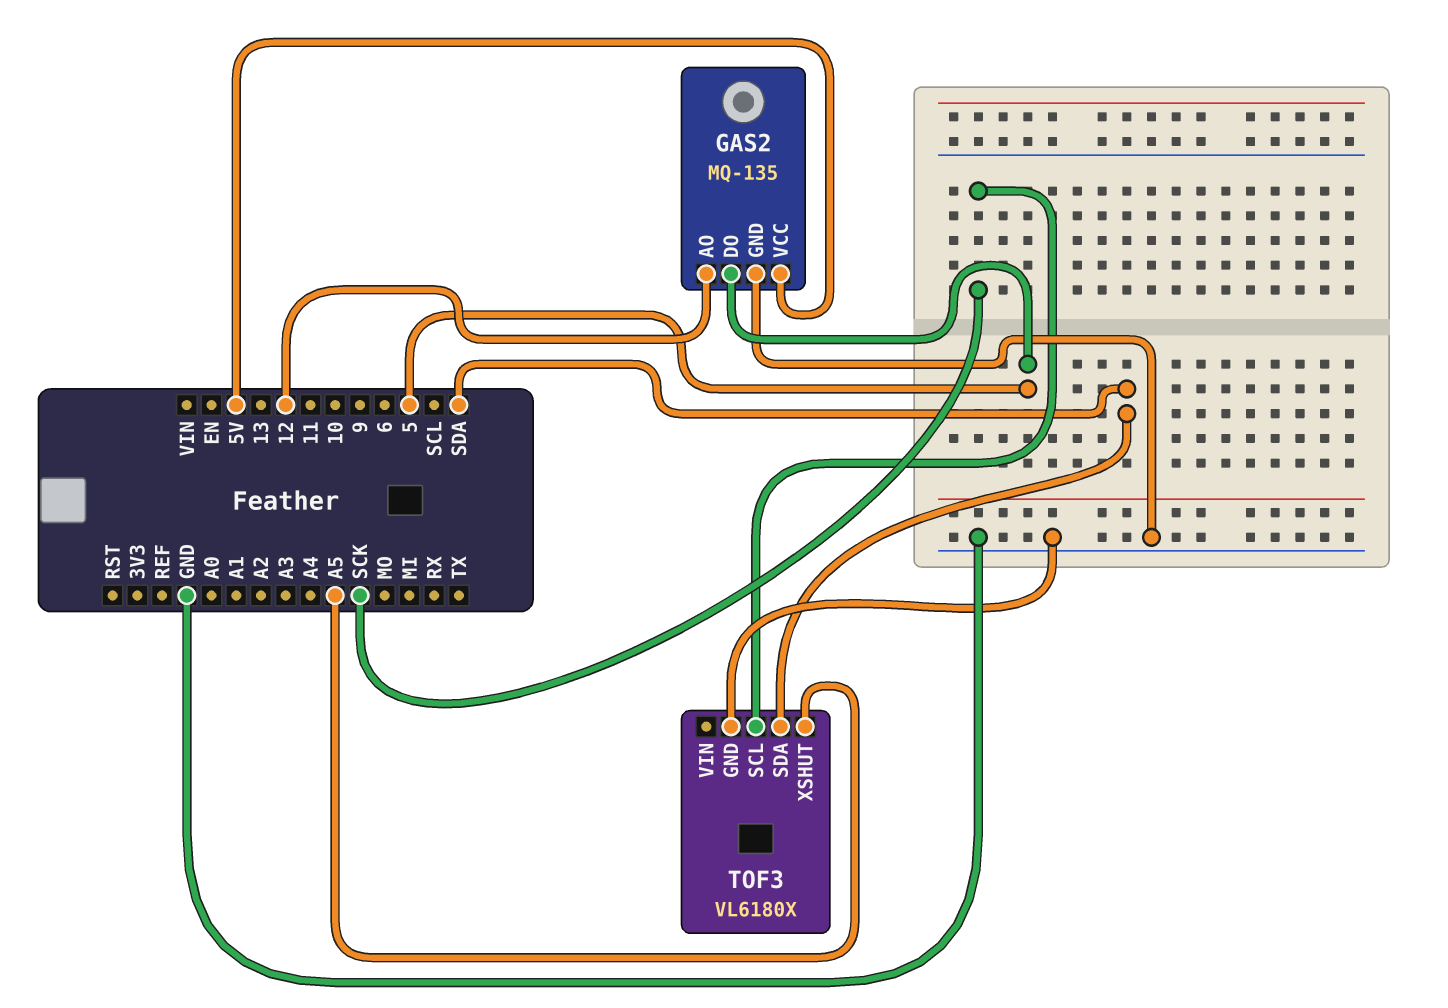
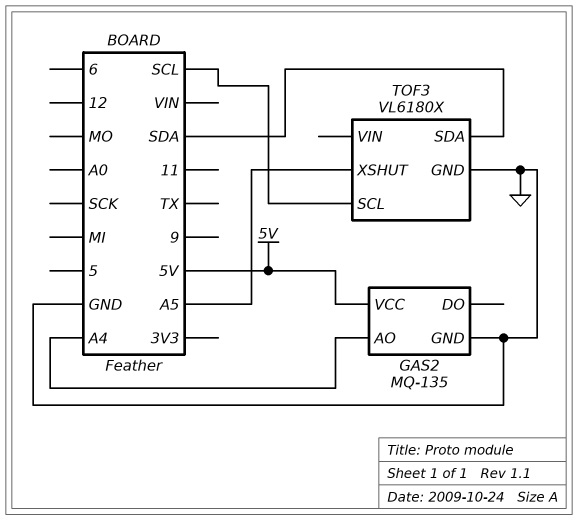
GAS2 pin AO: 12 -> A4
GAS2 pin DO: 5 -> none
TOF3 pin SCL: SCK -> SCL

